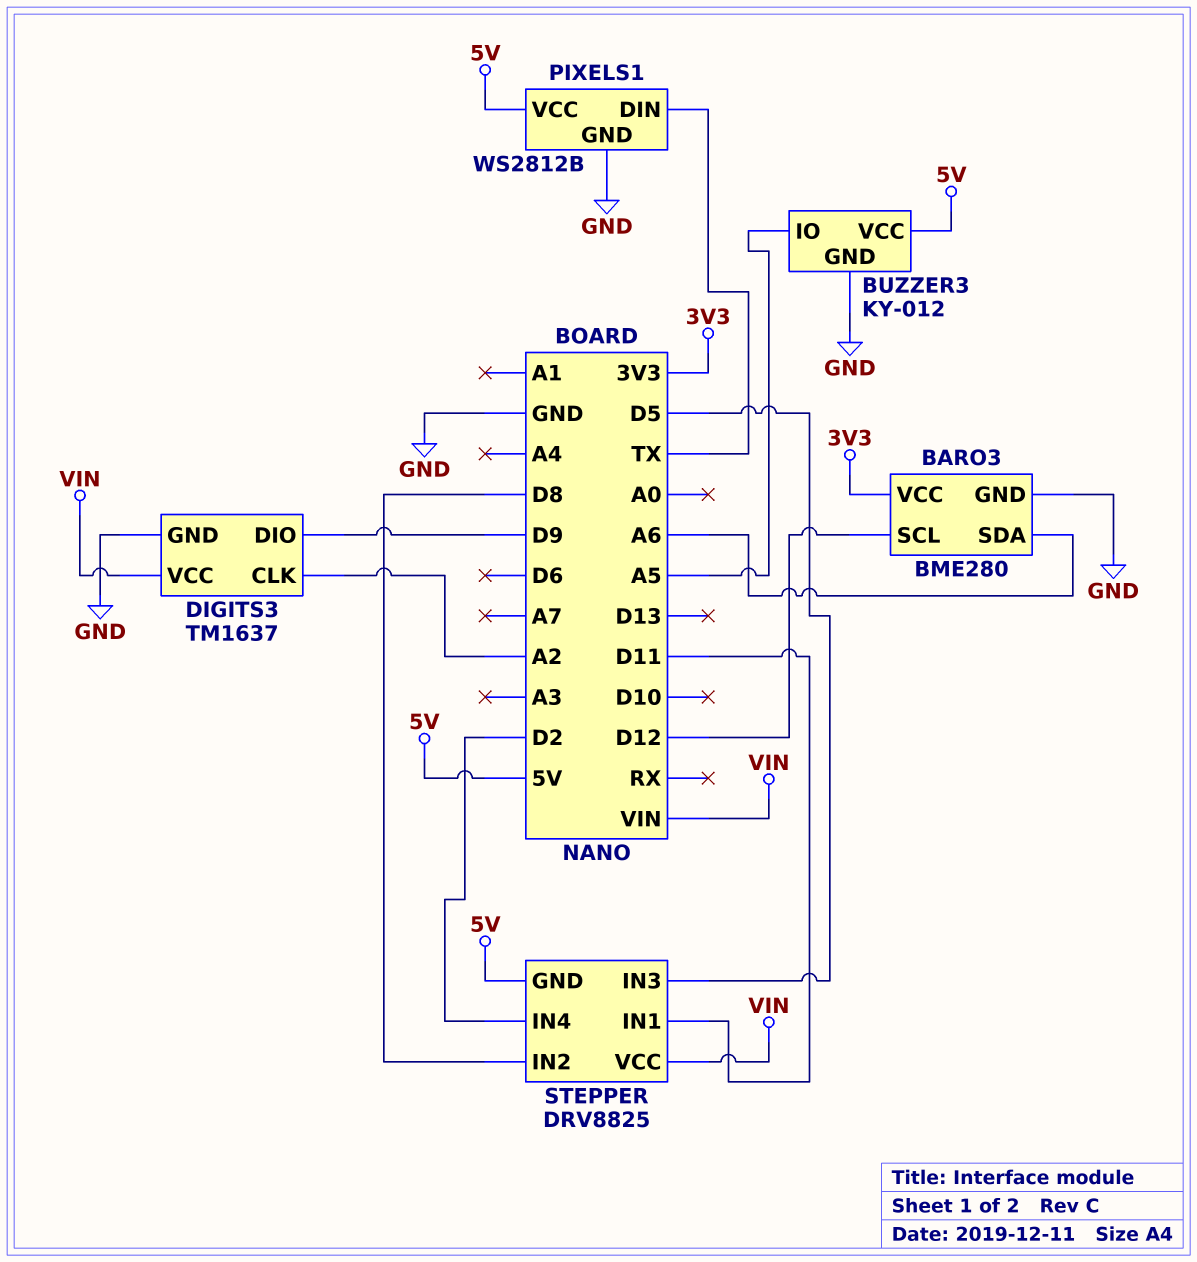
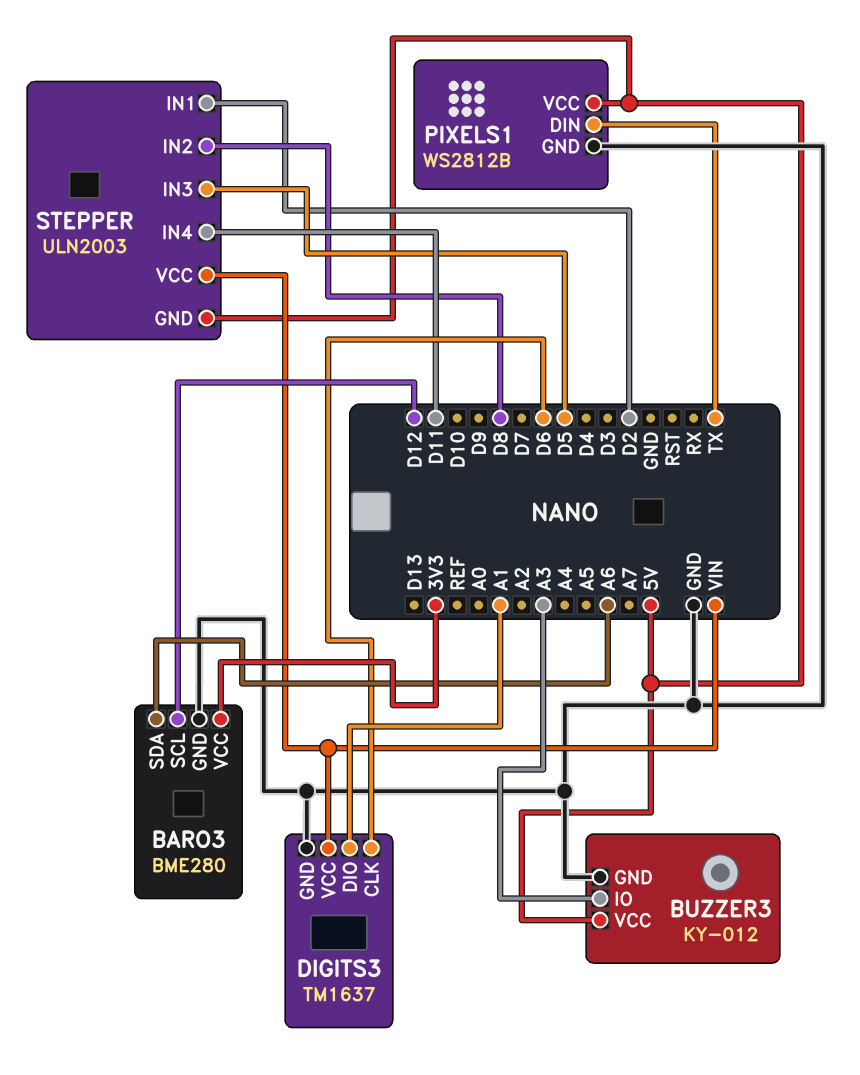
BUZZER3 pin IO: A5 -> A3
DIGITS3 pin CLK: A2 -> D6
DIGITS3 pin DIO: D9 -> A1
STEPPER: DRV8825 -> ULN2003
STEPPER pin IN1: D11 -> D2
STEPPER pin IN4: D2 -> D11

